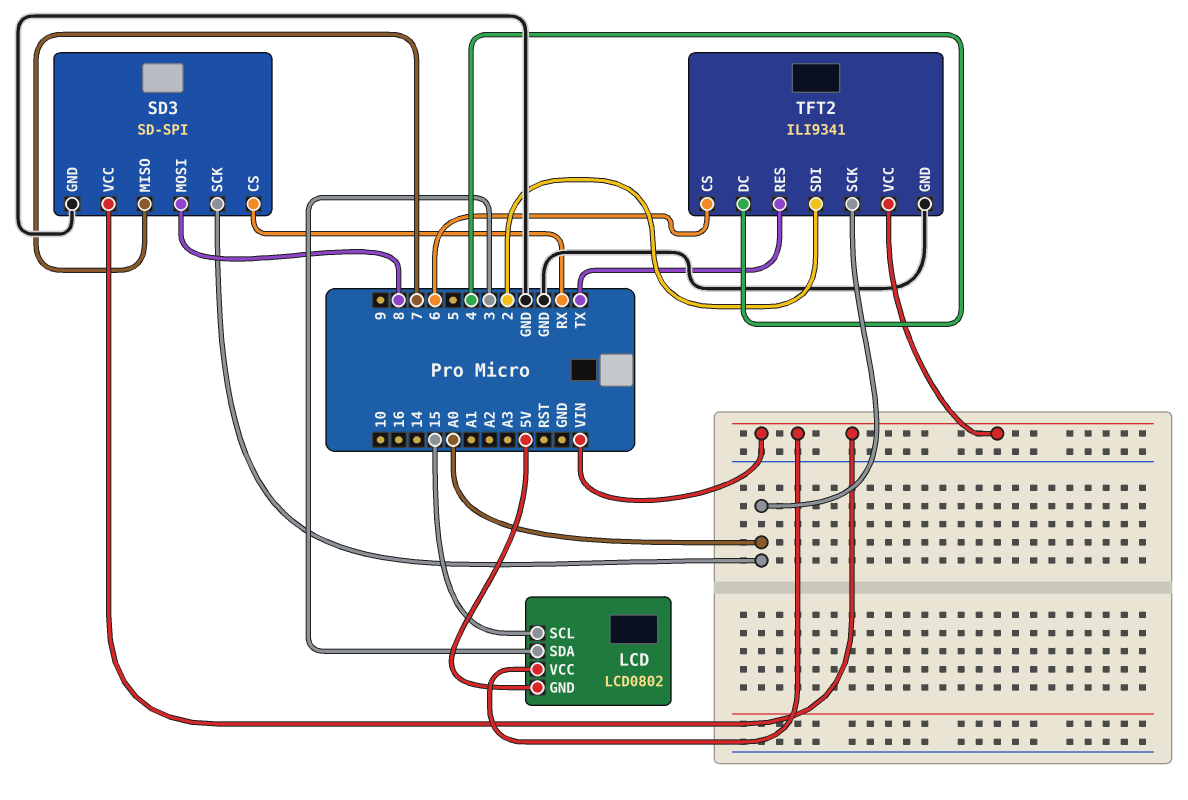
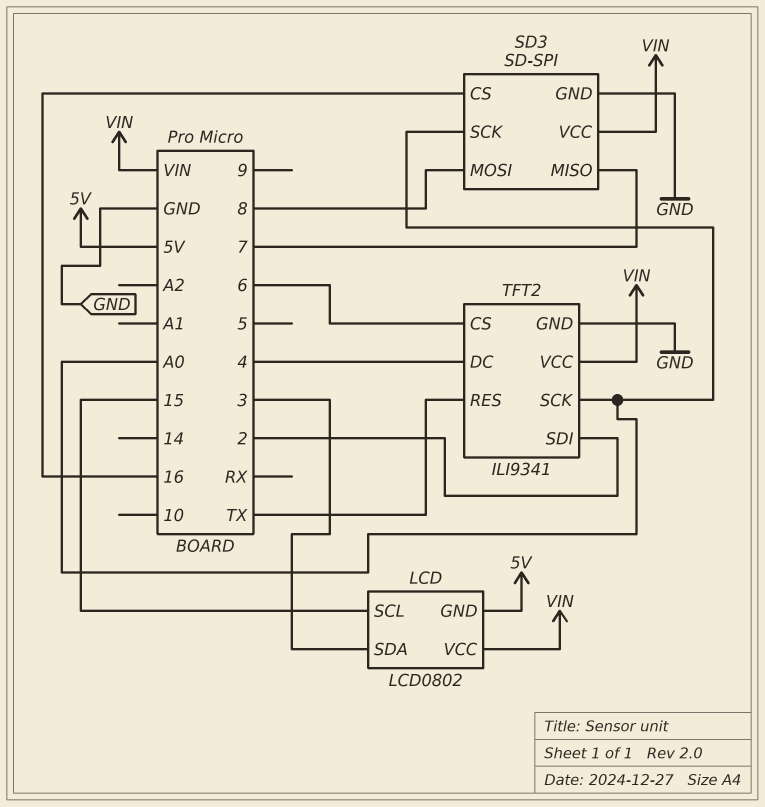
SD3 pin CS: RX -> 16

